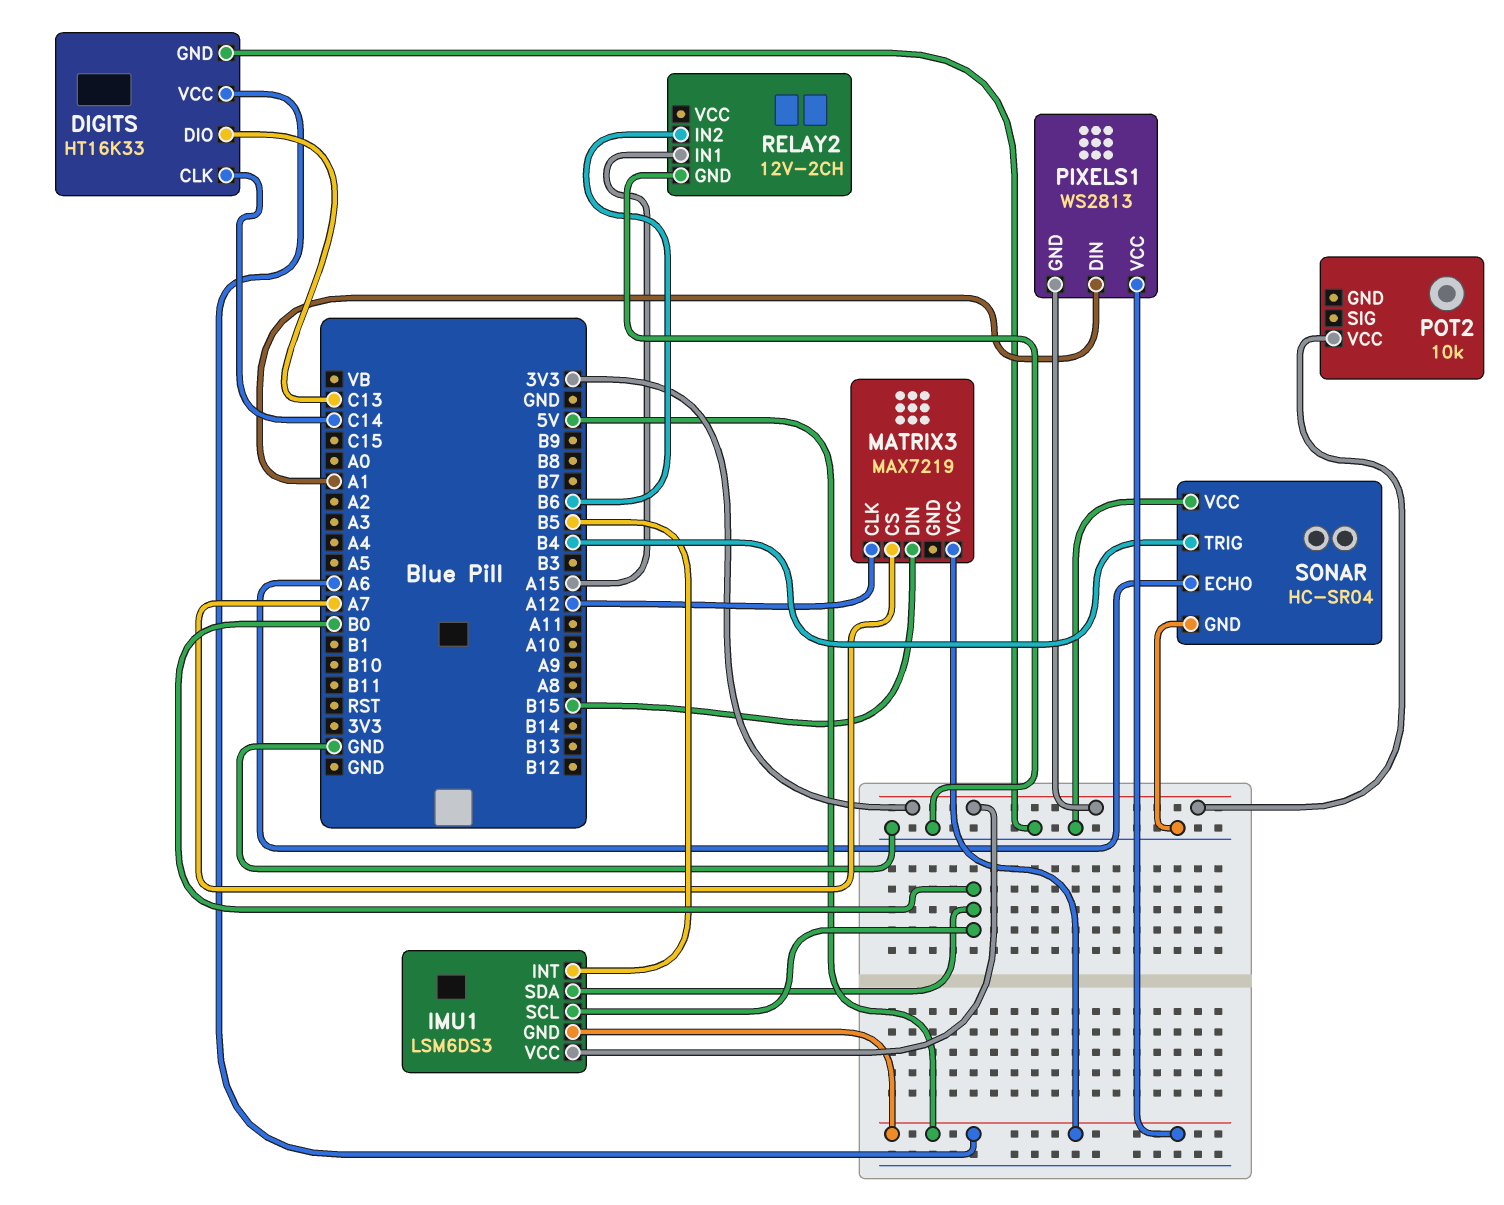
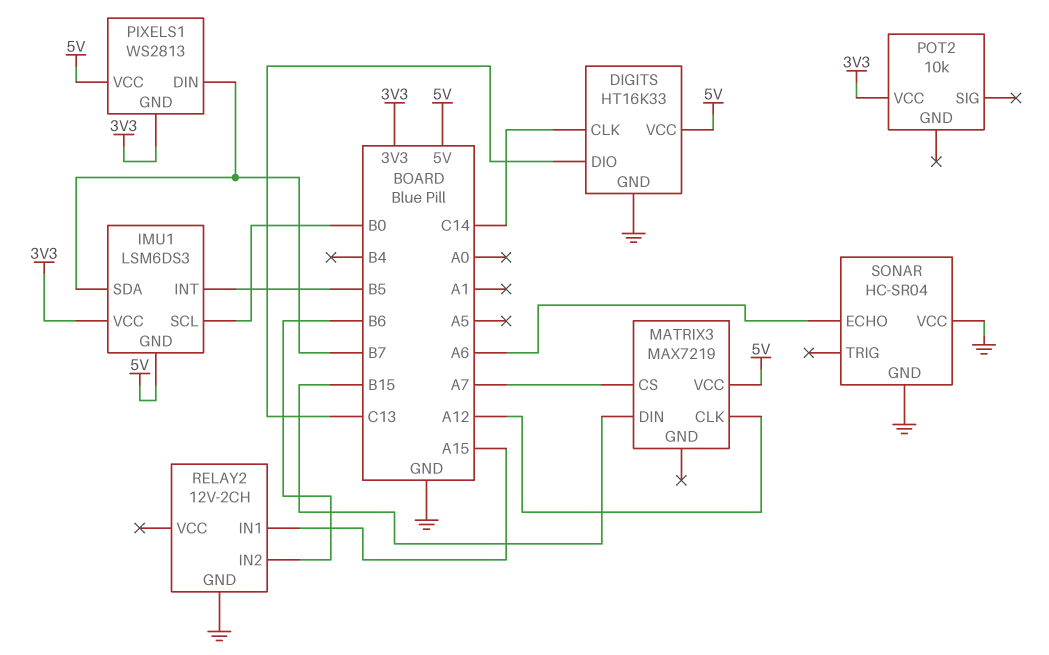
IMU1 pin SDA: B0 -> B7
PIXELS1 pin DIN: A1 -> B7
SONAR pin TRIG: B4 -> none

